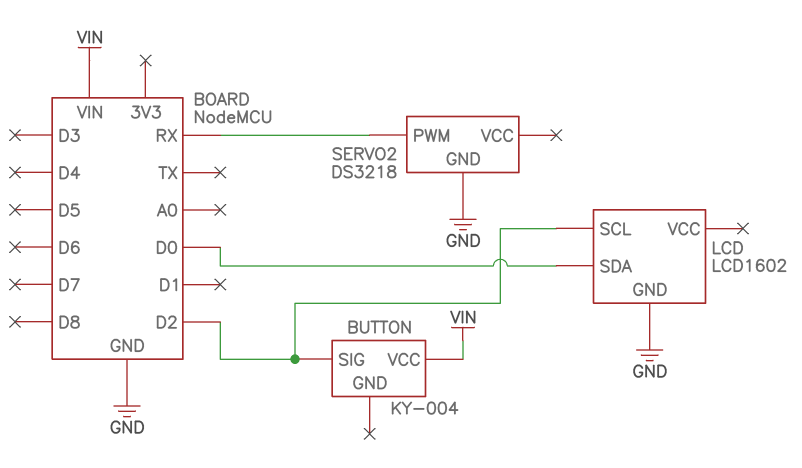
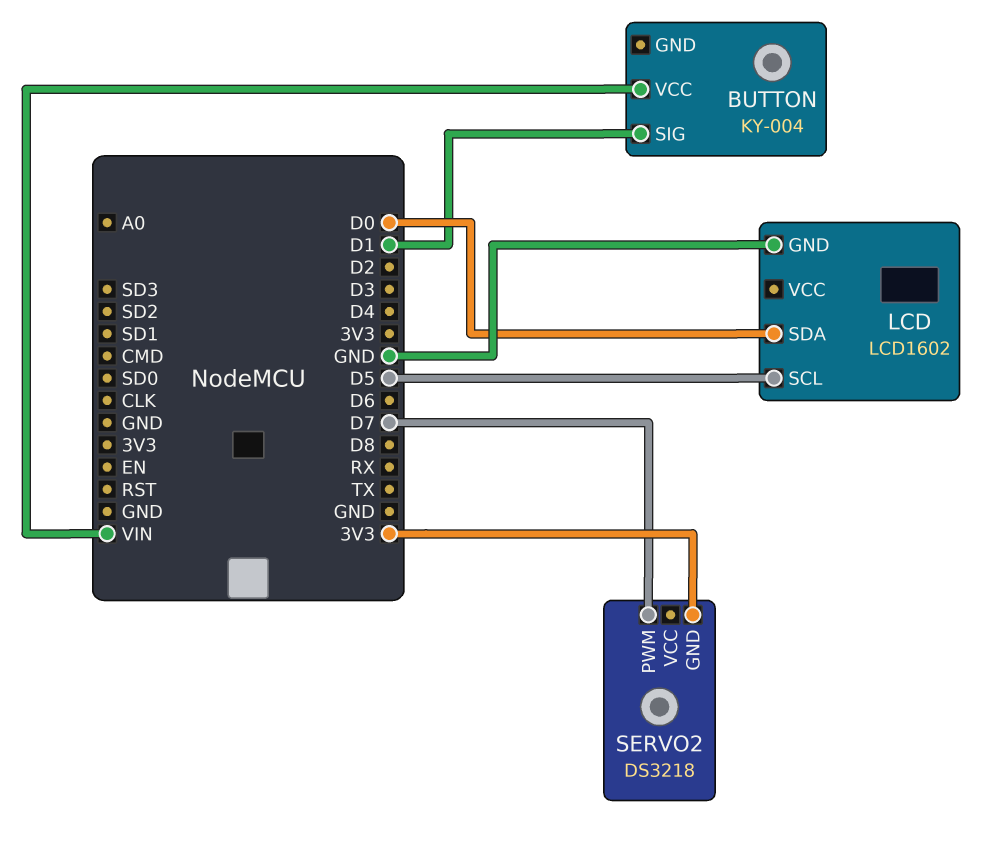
BUTTON pin SIG: D2 -> D1
LCD pin SCL: D2 -> D5
SERVO2 pin GND: GND -> 3V3
SERVO2 pin PWM: RX -> D7

